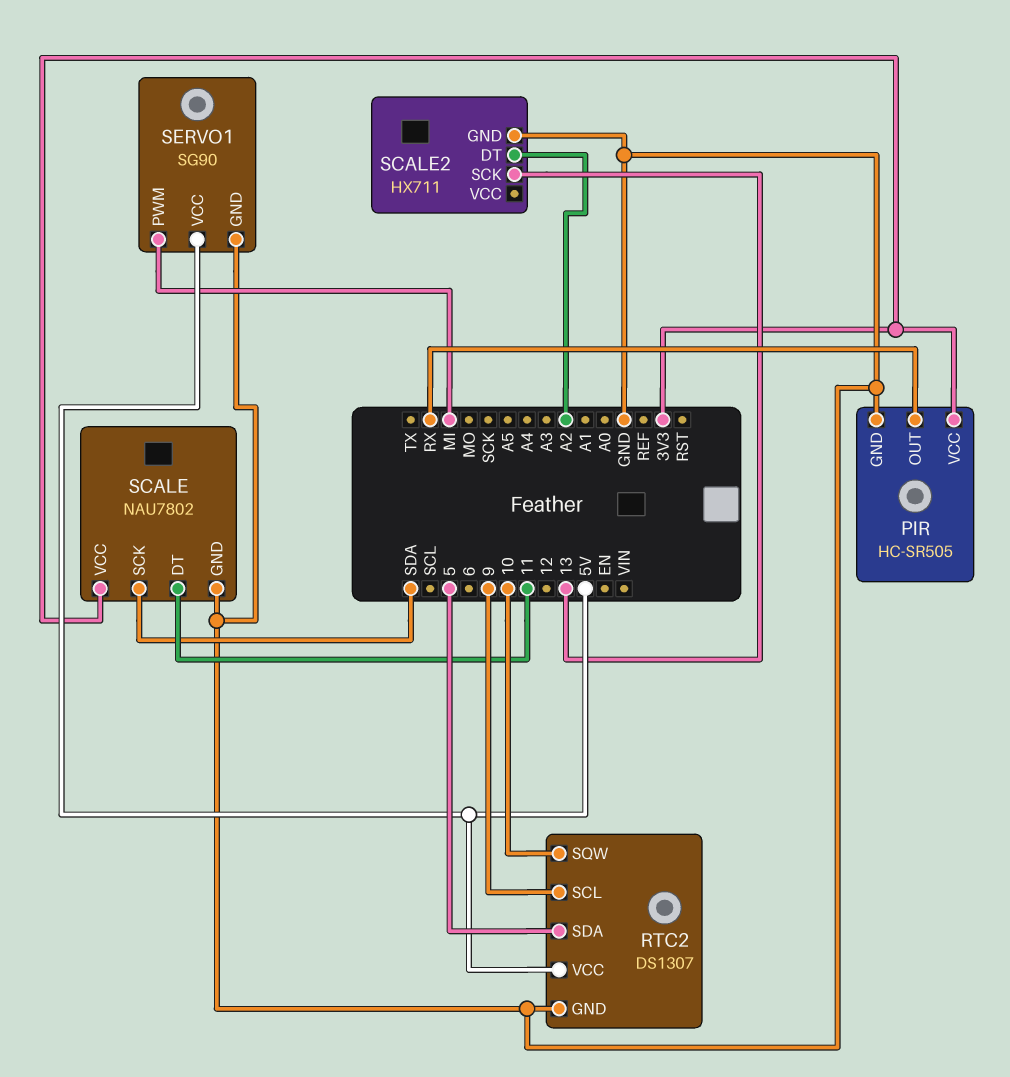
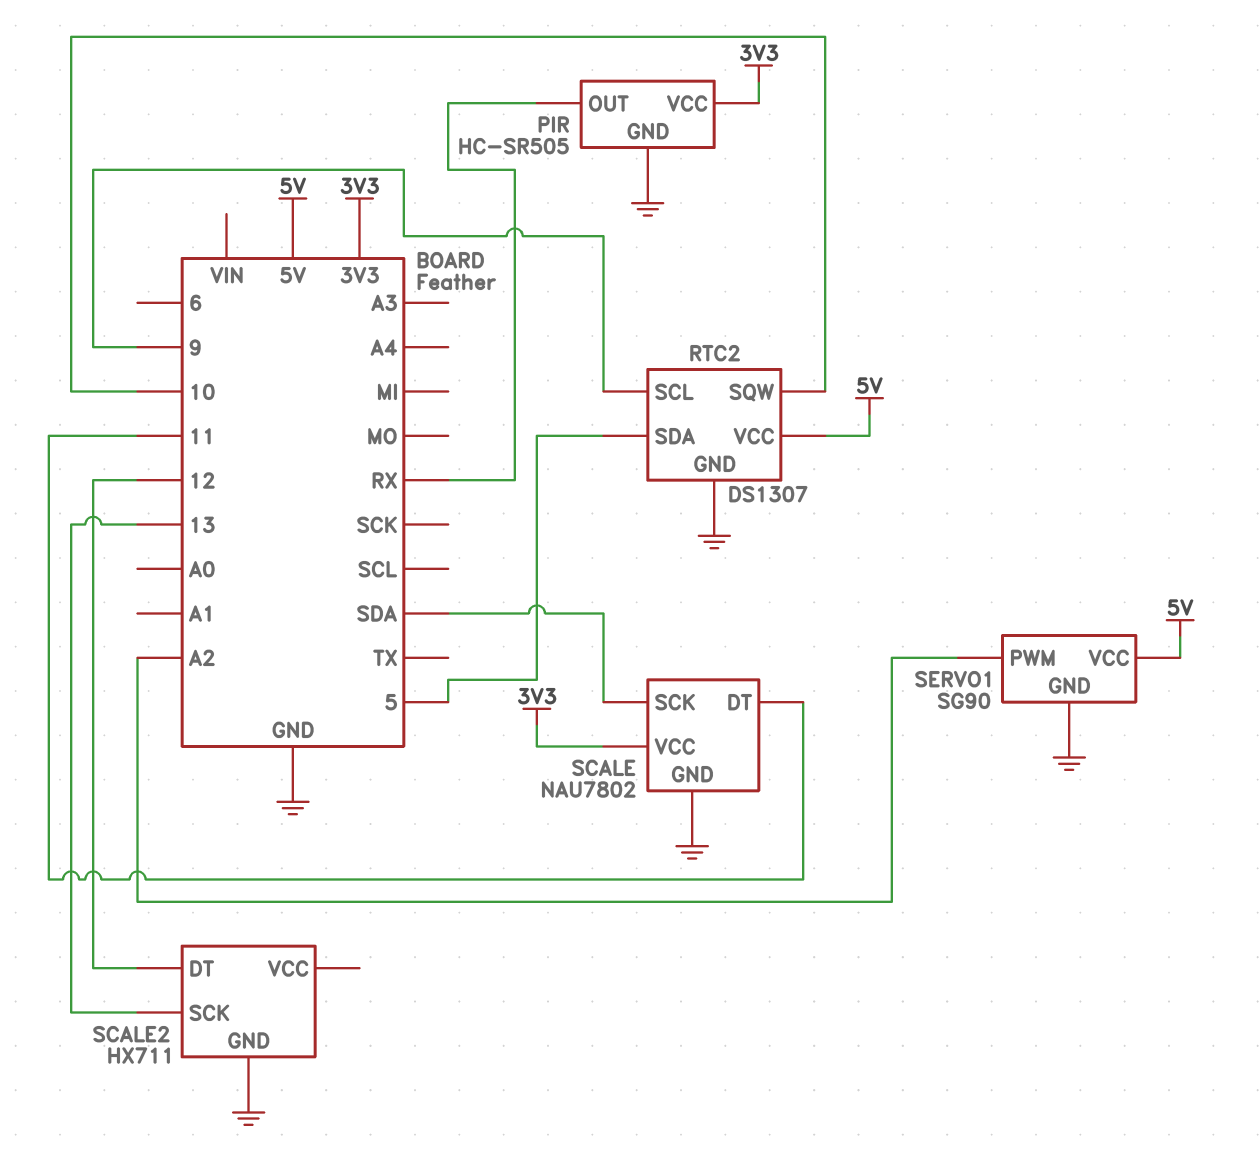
SCALE2 pin DT: A2 -> 12
SERVO1 pin PWM: MI -> A2

